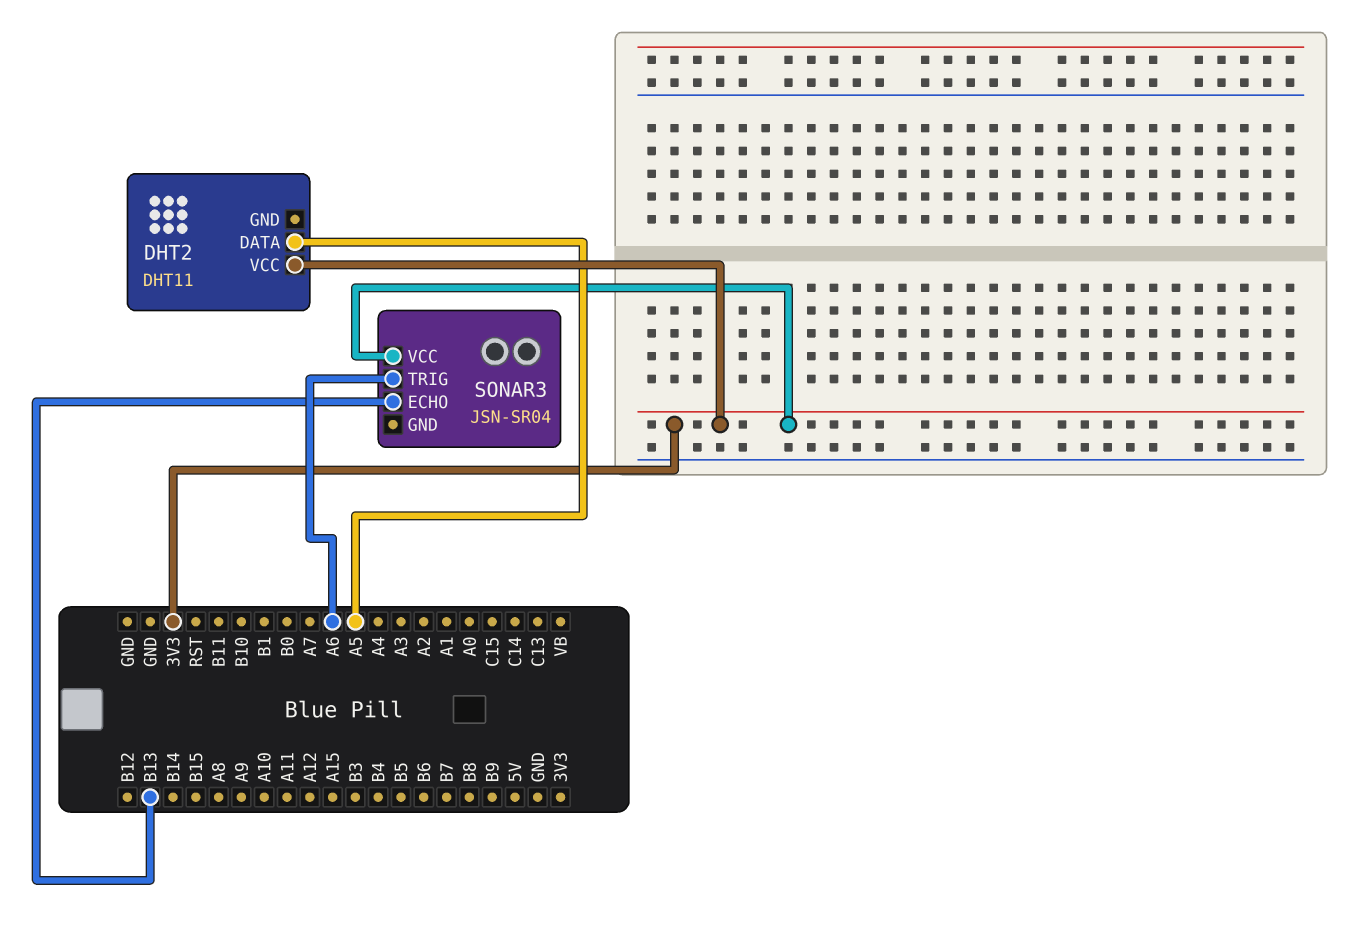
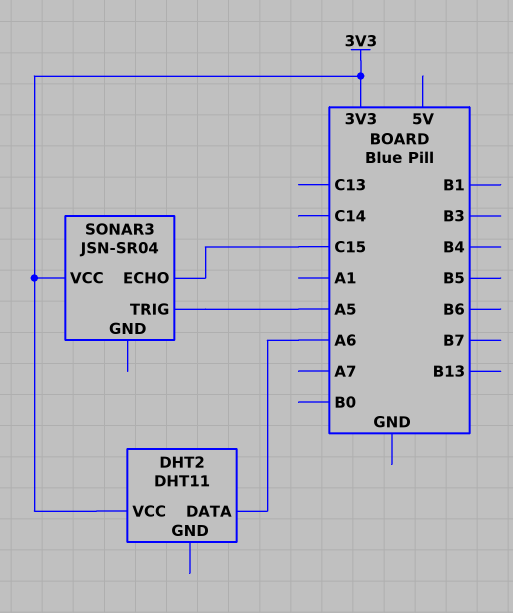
DHT2 pin DATA: A5 -> A6
SONAR3 pin ECHO: B13 -> C15
SONAR3 pin TRIG: A6 -> A5

